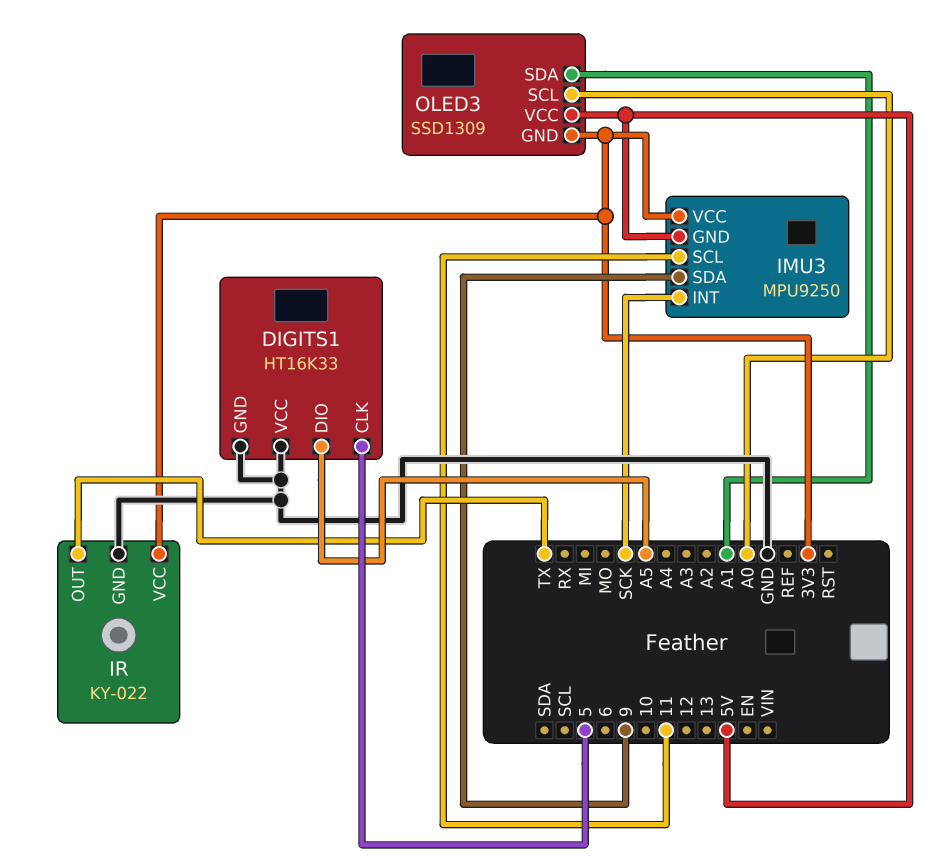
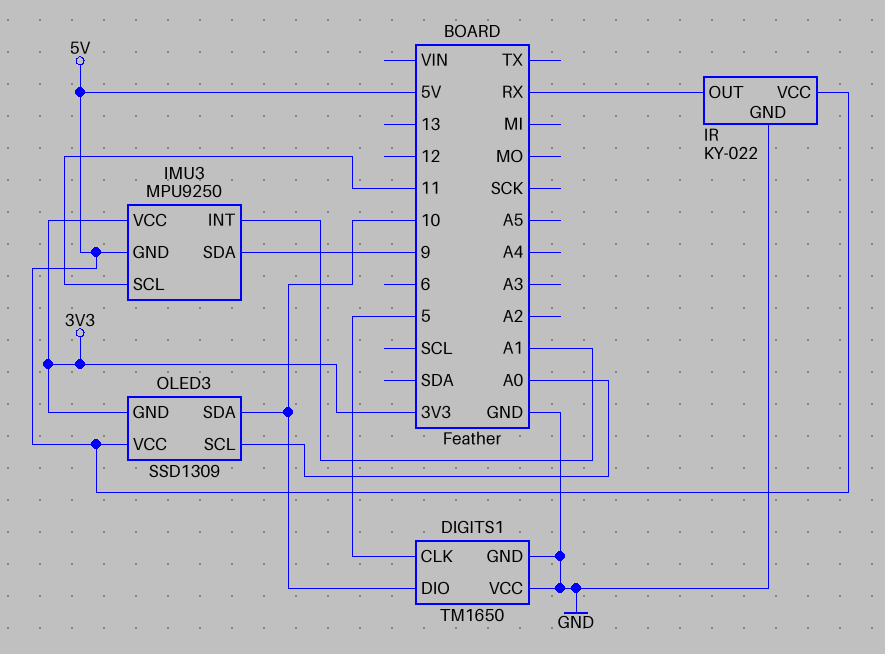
DIGITS1: HT16K33 -> TM1650
DIGITS1 pin DIO: A5 -> 10
IMU3 pin INT: SCK -> A1
IR pin OUT: TX -> RX
IR pin VCC: 3V3 -> 5V
OLED3 pin SDA: A1 -> 10

